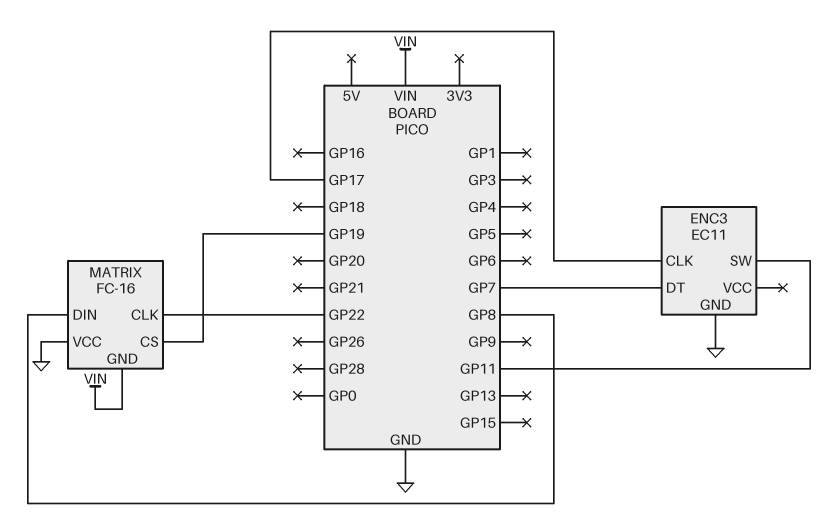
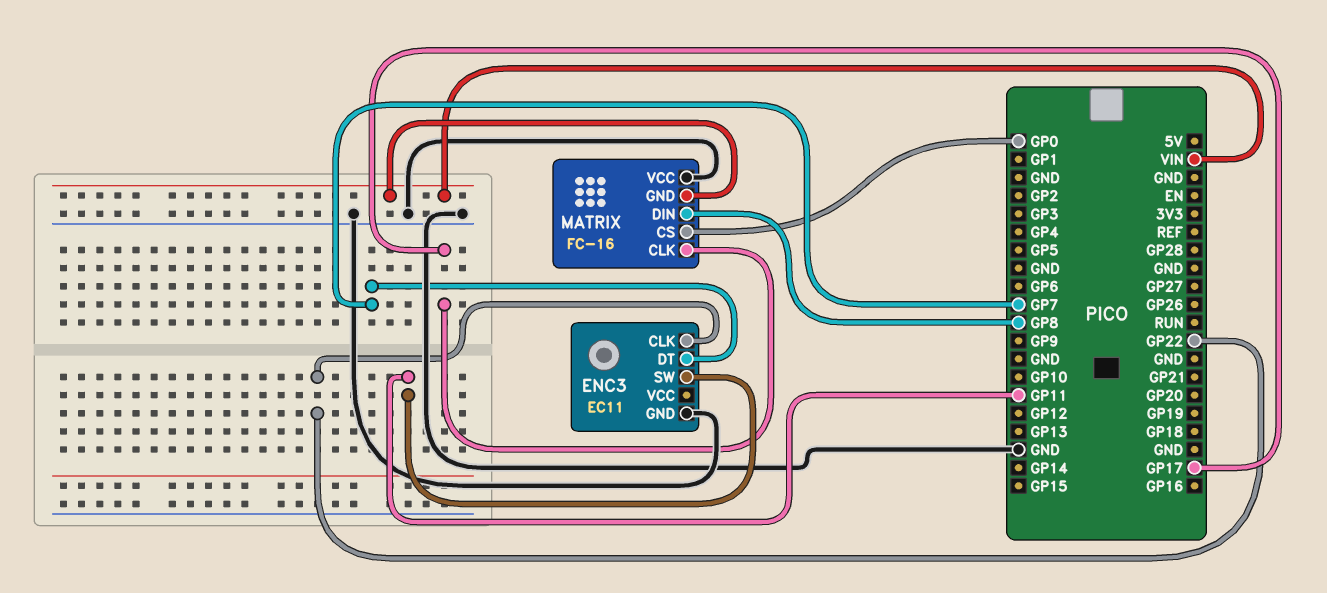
ENC3 pin CLK: GP17 -> GP22
MATRIX pin CLK: GP22 -> GP17
MATRIX pin CS: GP19 -> GP0

